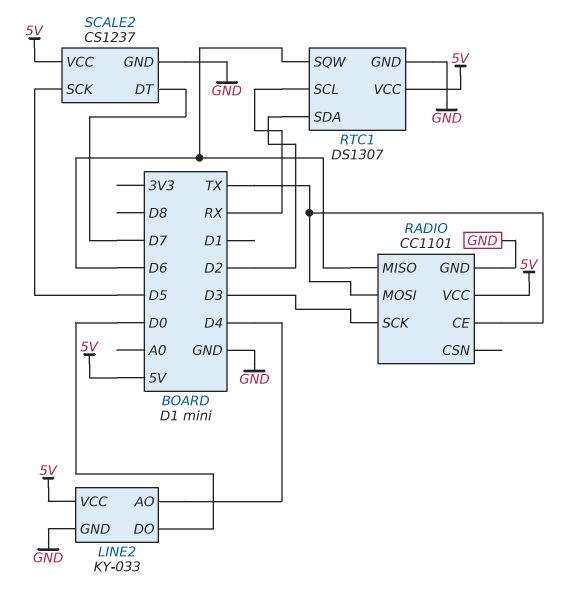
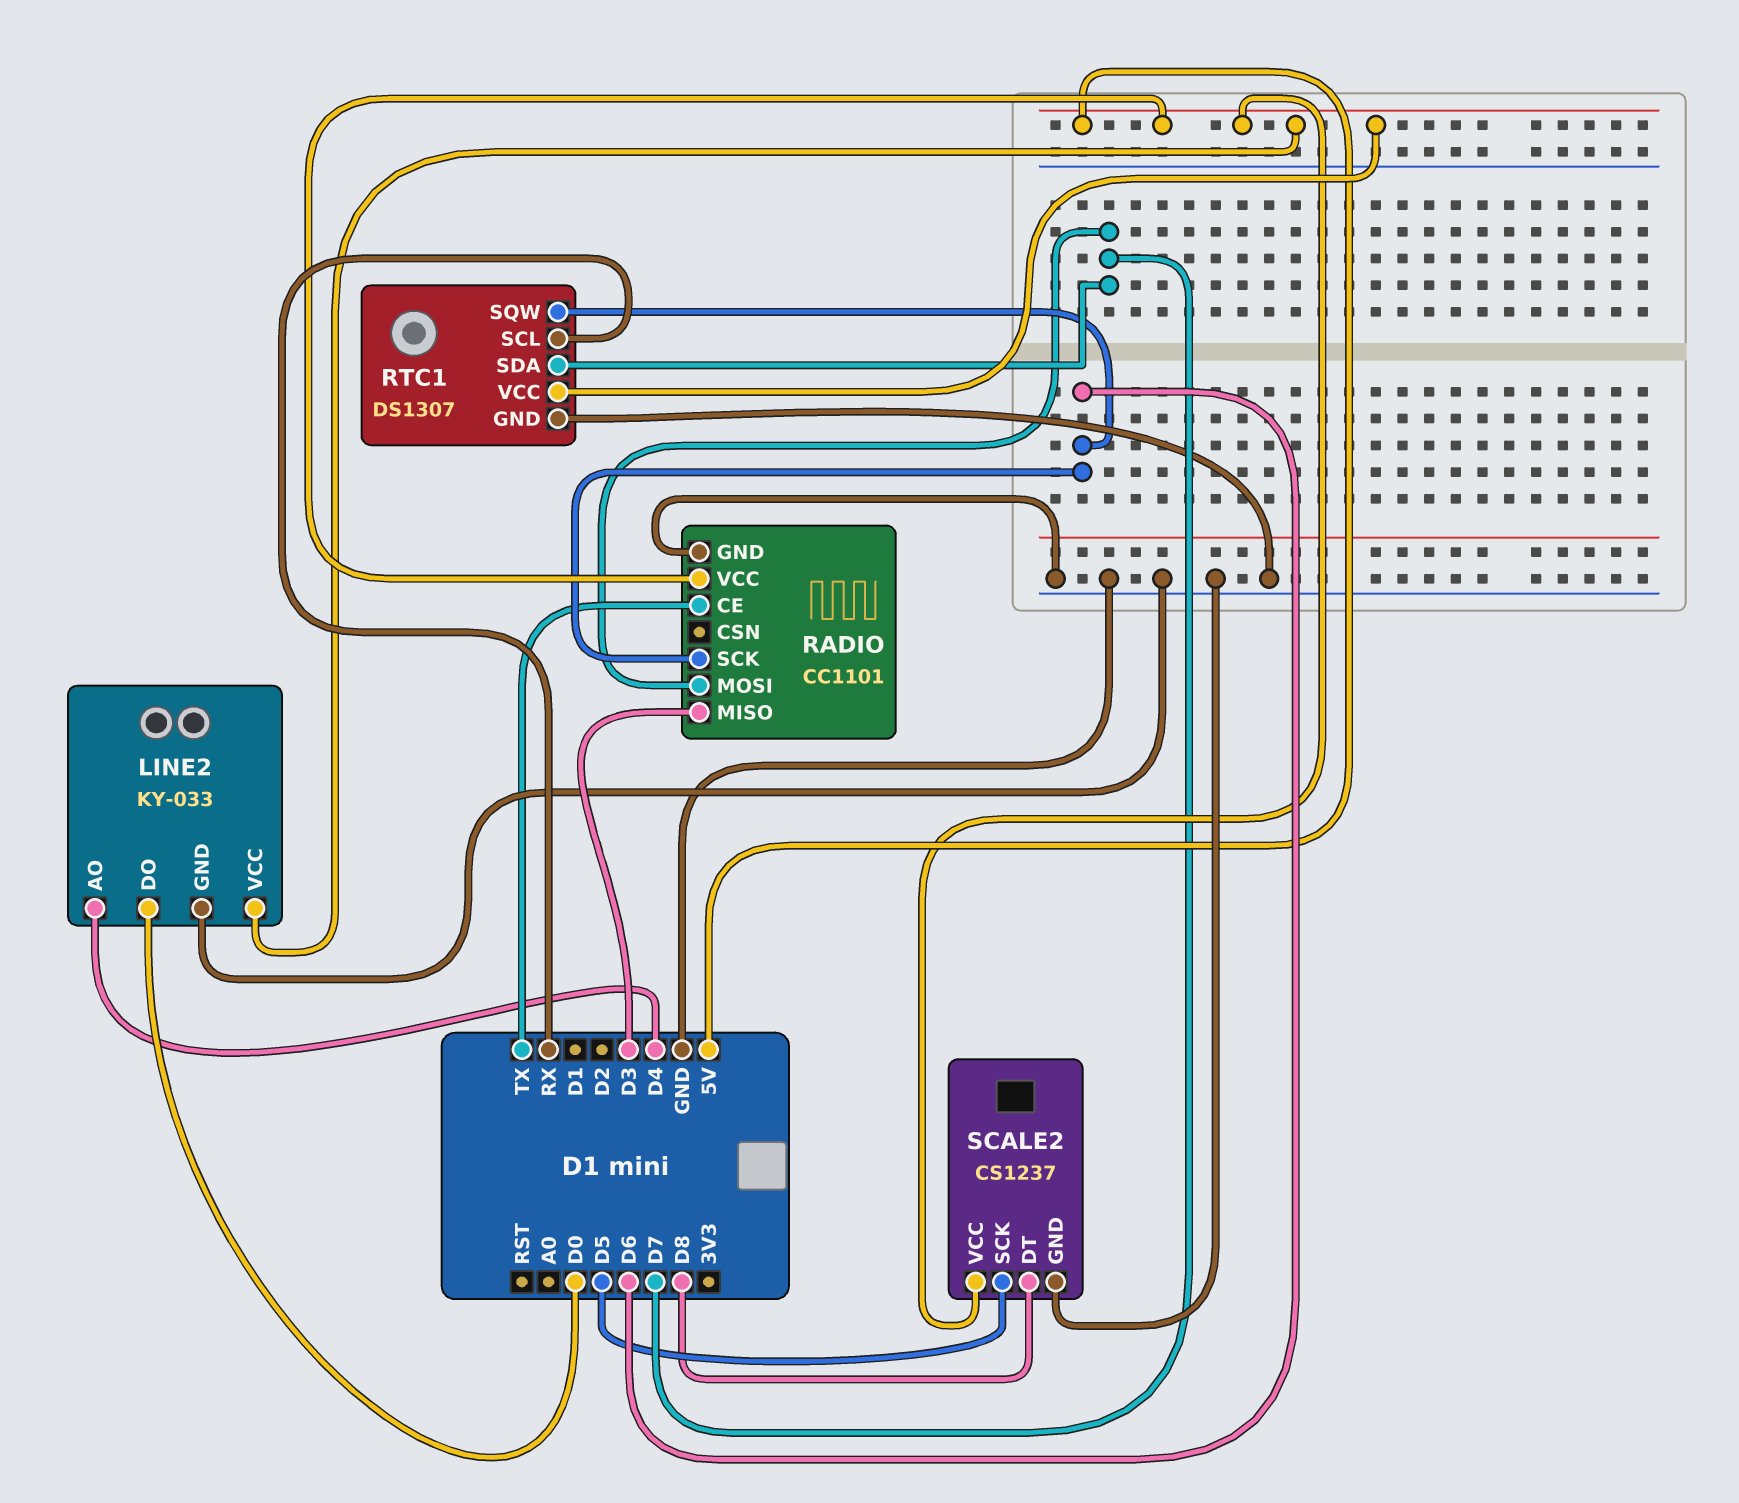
RADIO pin MISO: D6 -> D3
RADIO pin MOSI: TX -> D7
RADIO pin SCK: D3 -> D6
RTC1 pin SDA: D2 -> D7
SCALE2 pin DT: D7 -> D8

